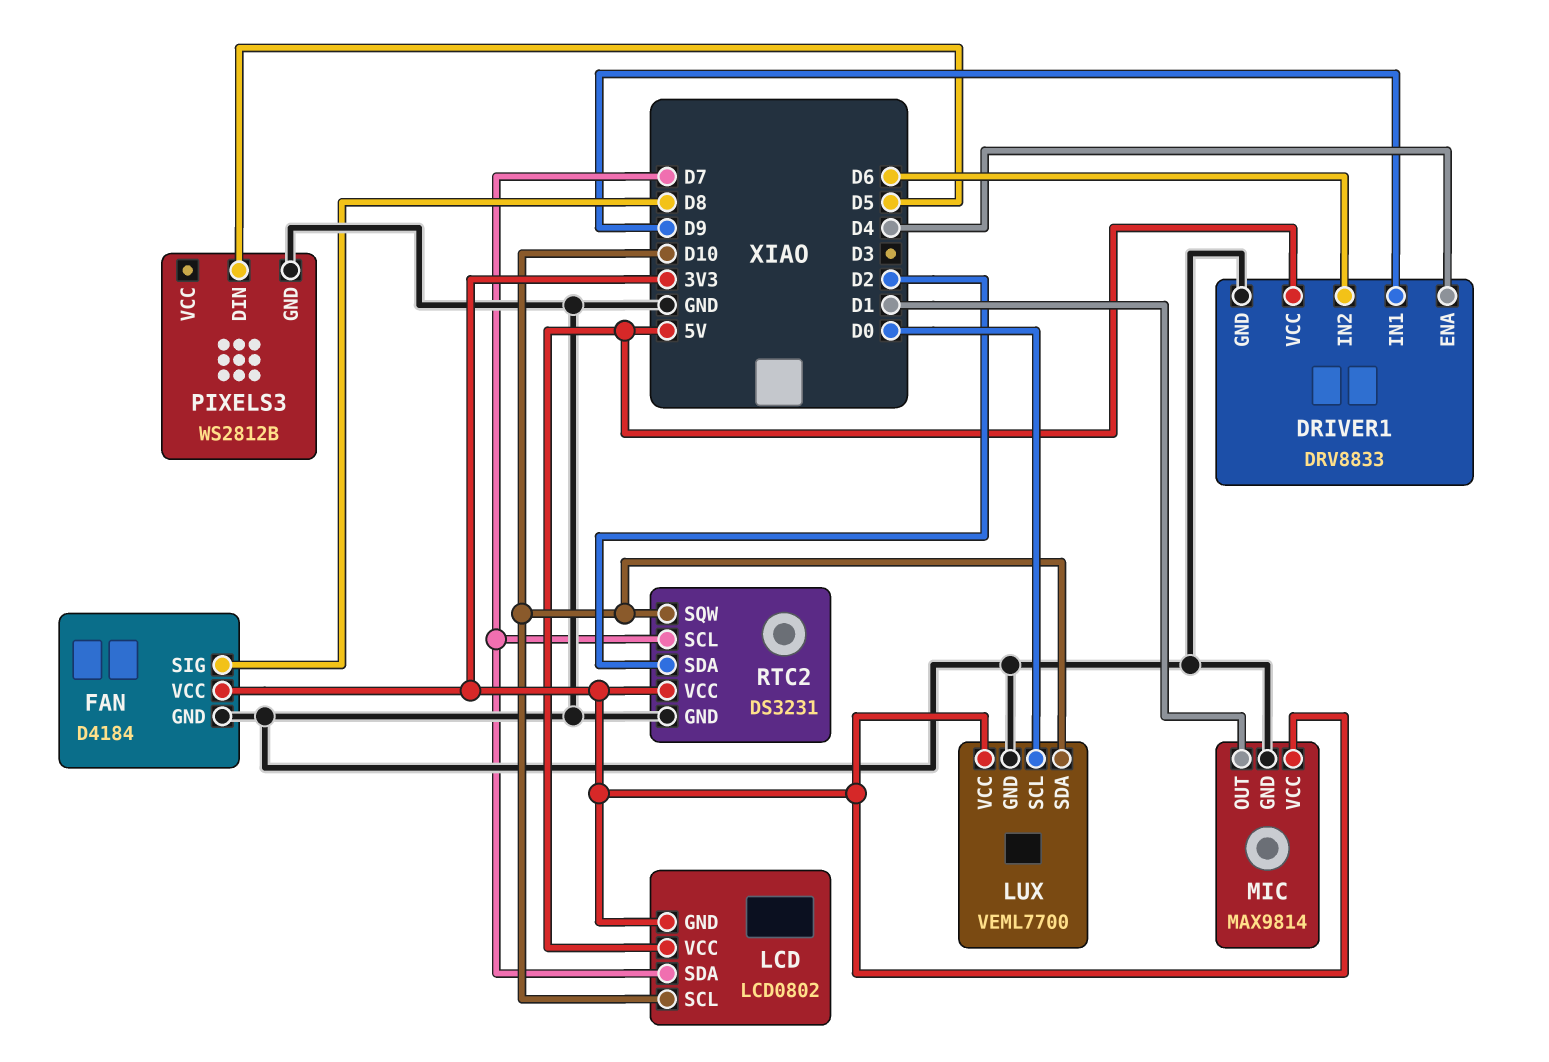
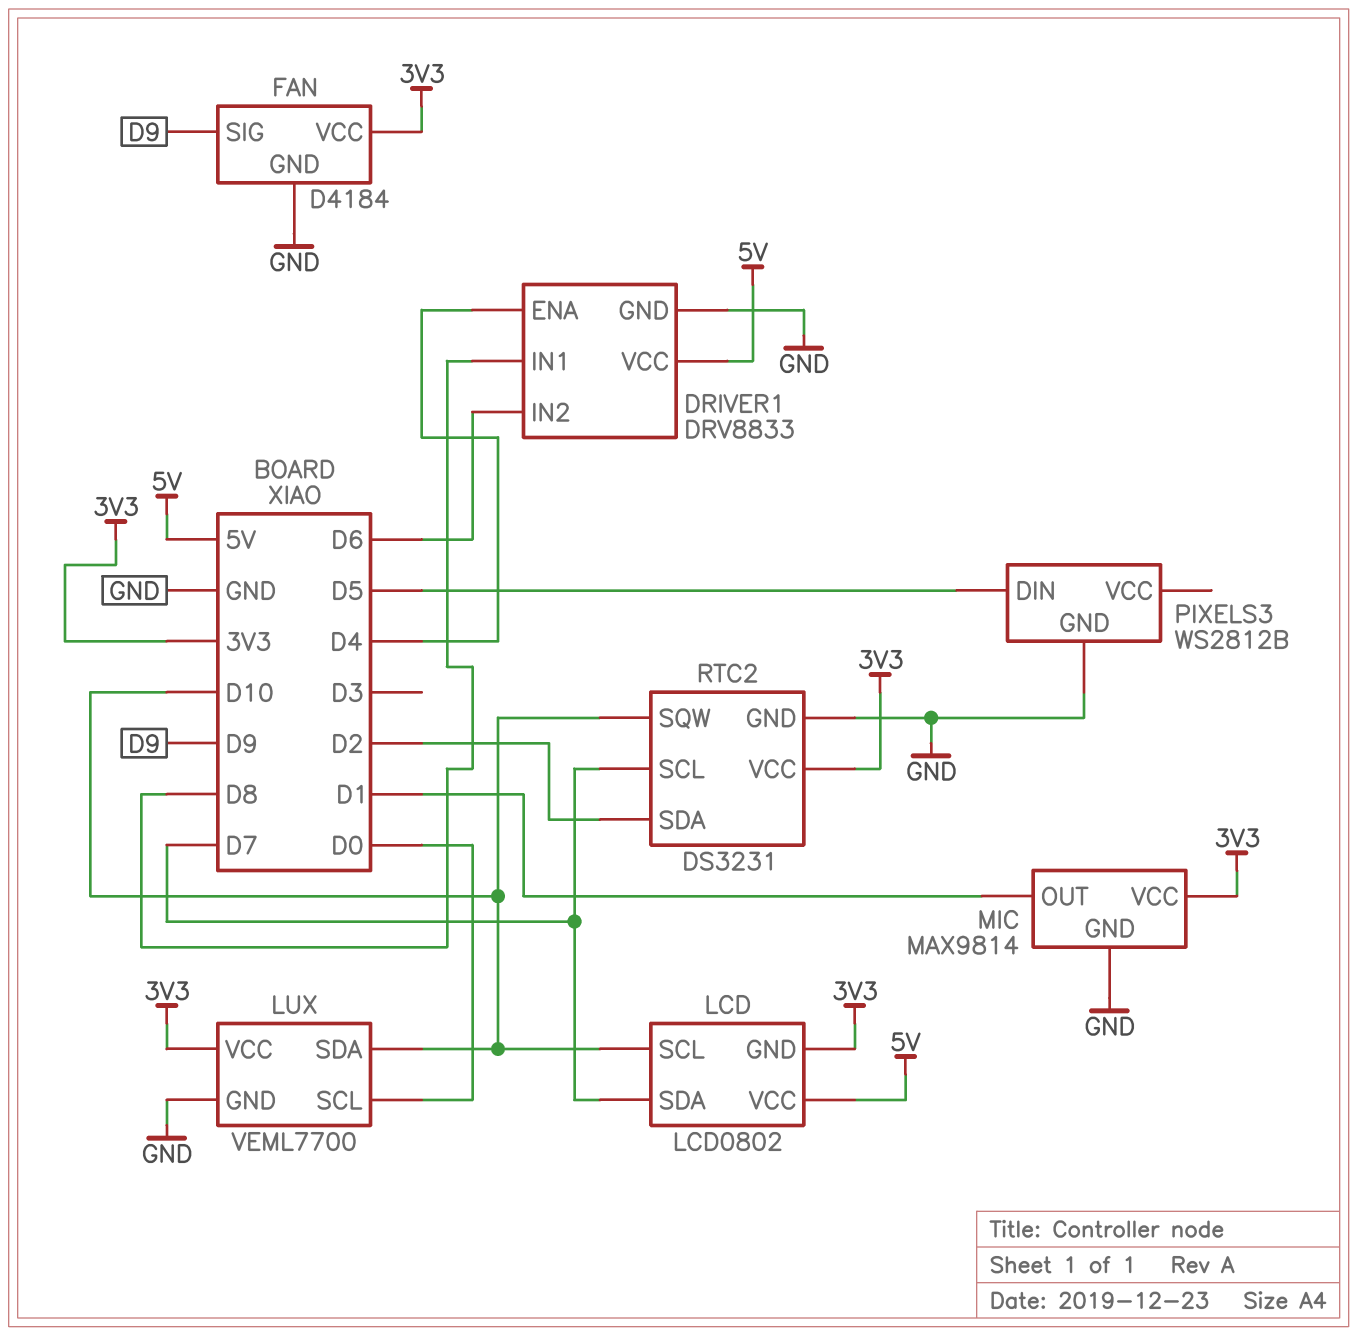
DRIVER1 pin IN1: D9 -> D8
FAN pin SIG: D8 -> D9

